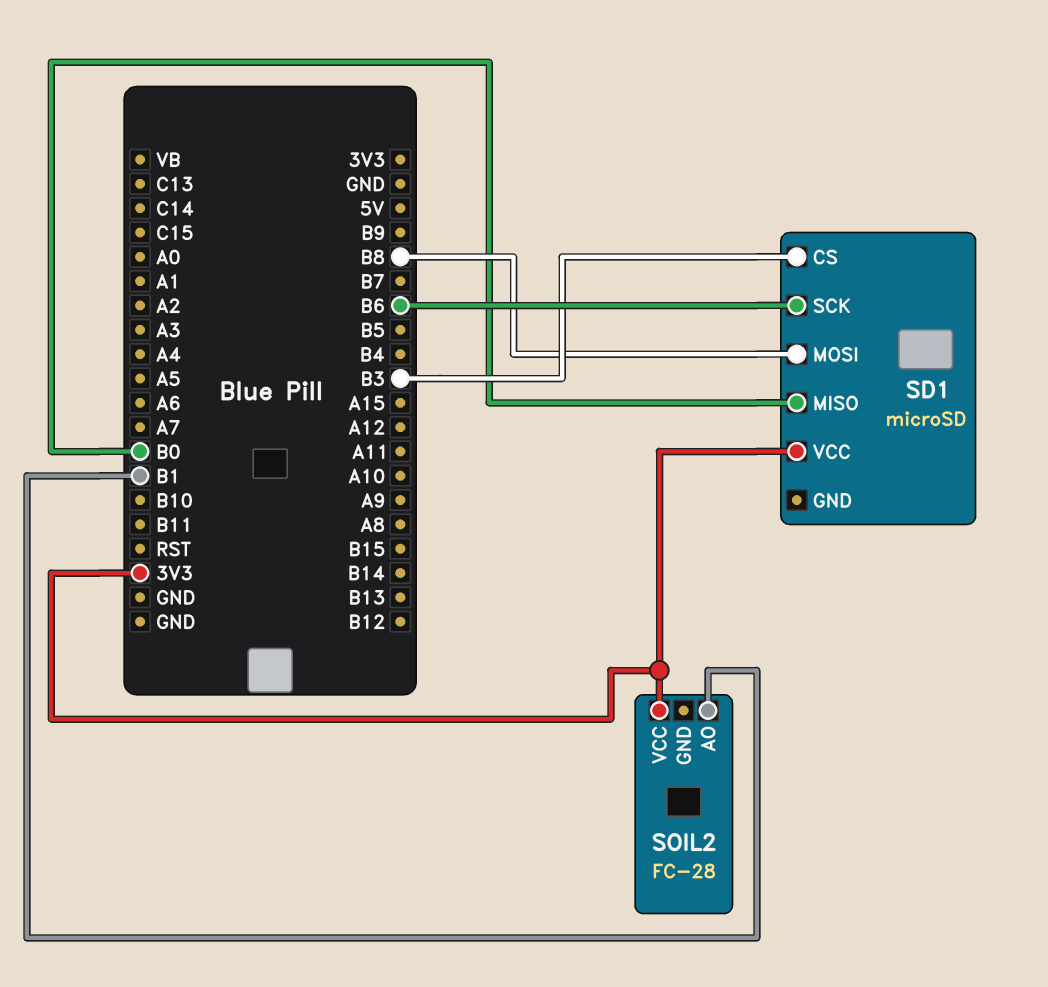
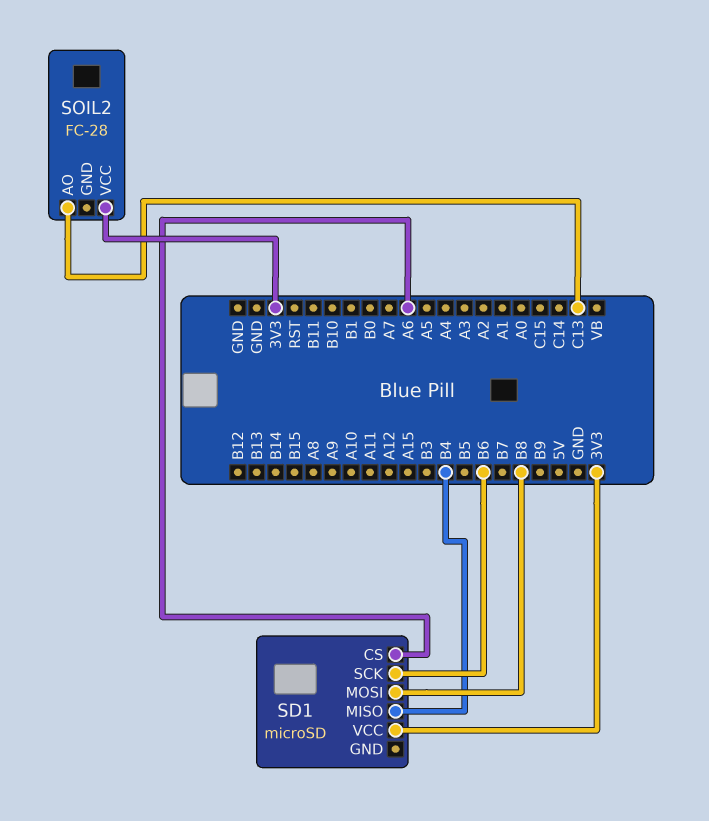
SD1 pin CS: B3 -> A6
SD1 pin MISO: B0 -> B4
SOIL2 pin AO: B1 -> C13

